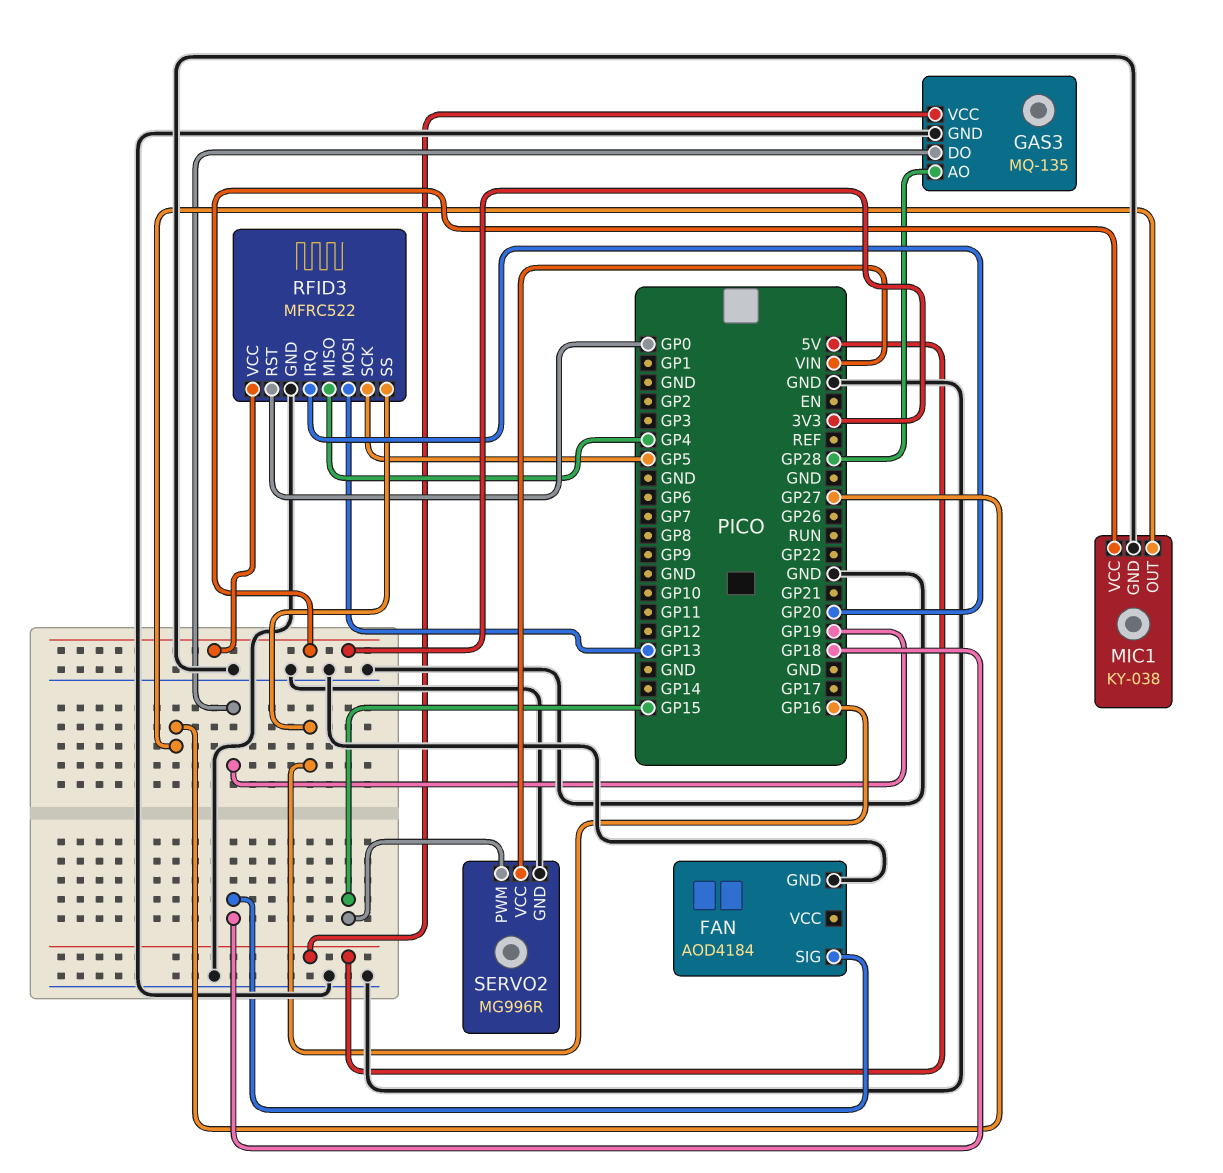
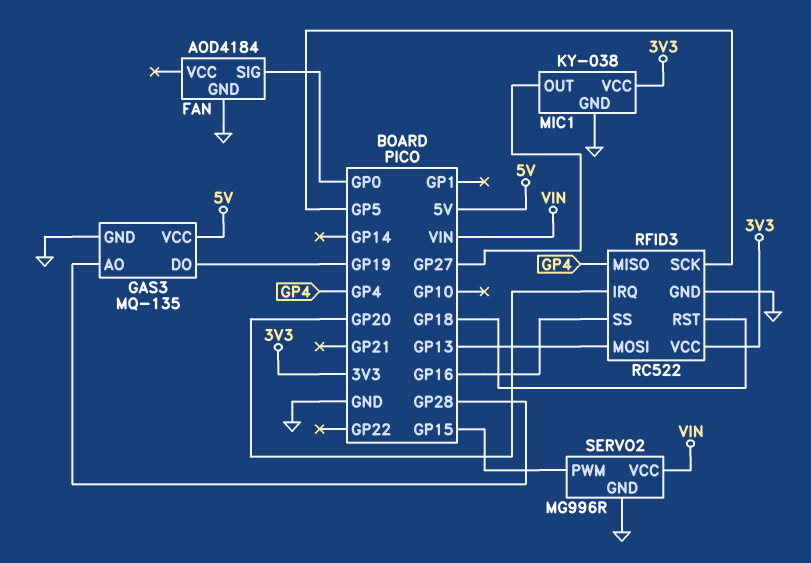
FAN pin SIG: GP18 -> GP0
RFID3: MFRC522 -> RC522
RFID3 pin RST: GP0 -> GP18

